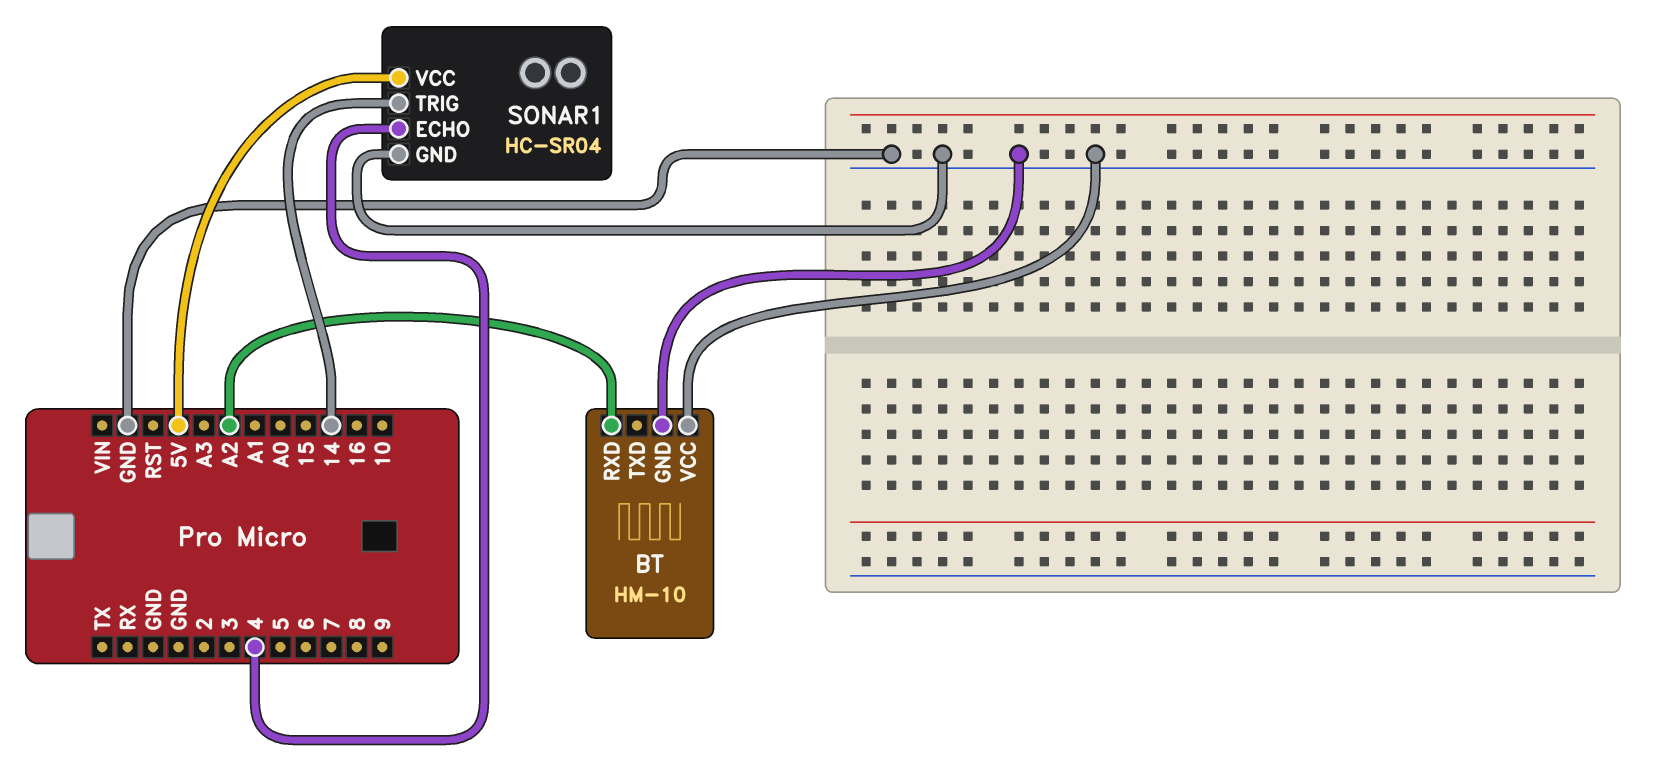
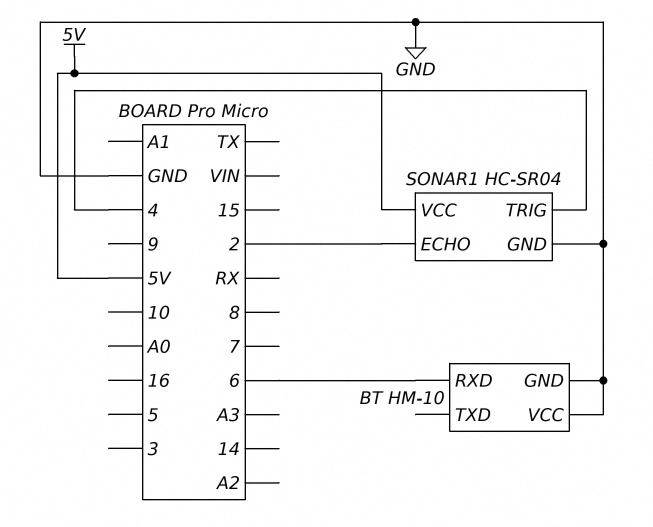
BT pin RXD: A2 -> 6
SONAR1 pin ECHO: 4 -> 2
SONAR1 pin TRIG: 14 -> 4

